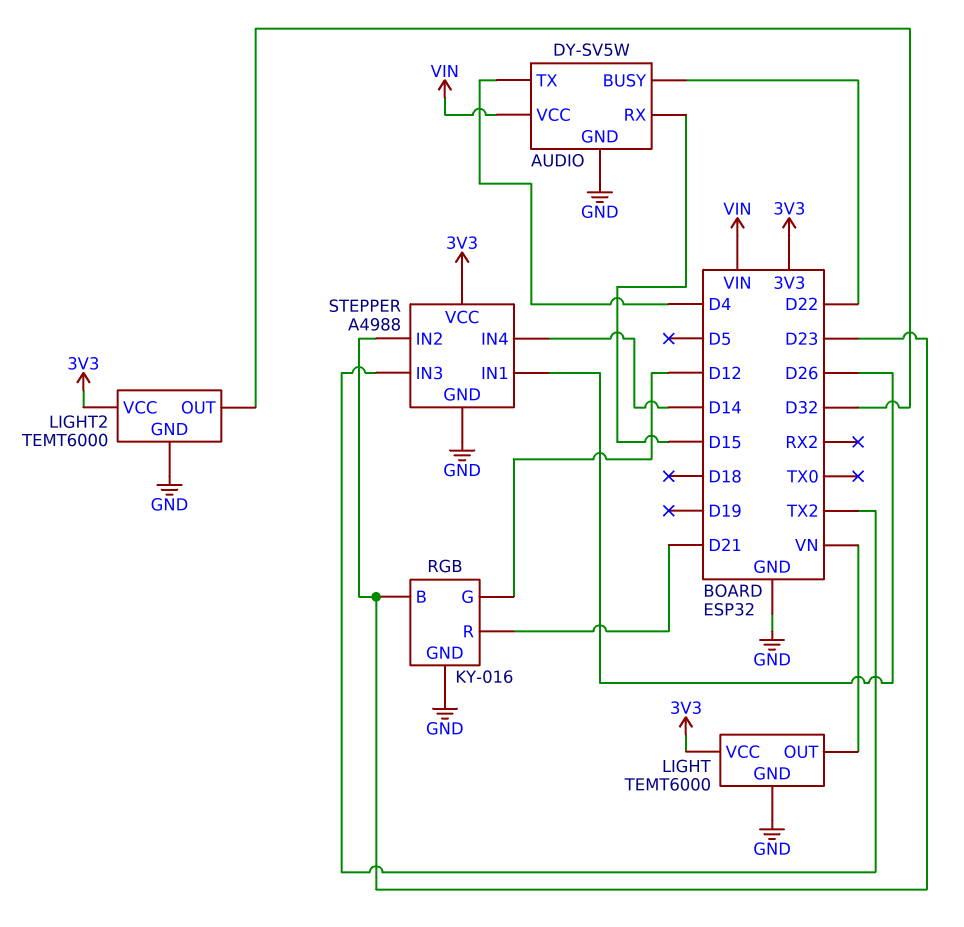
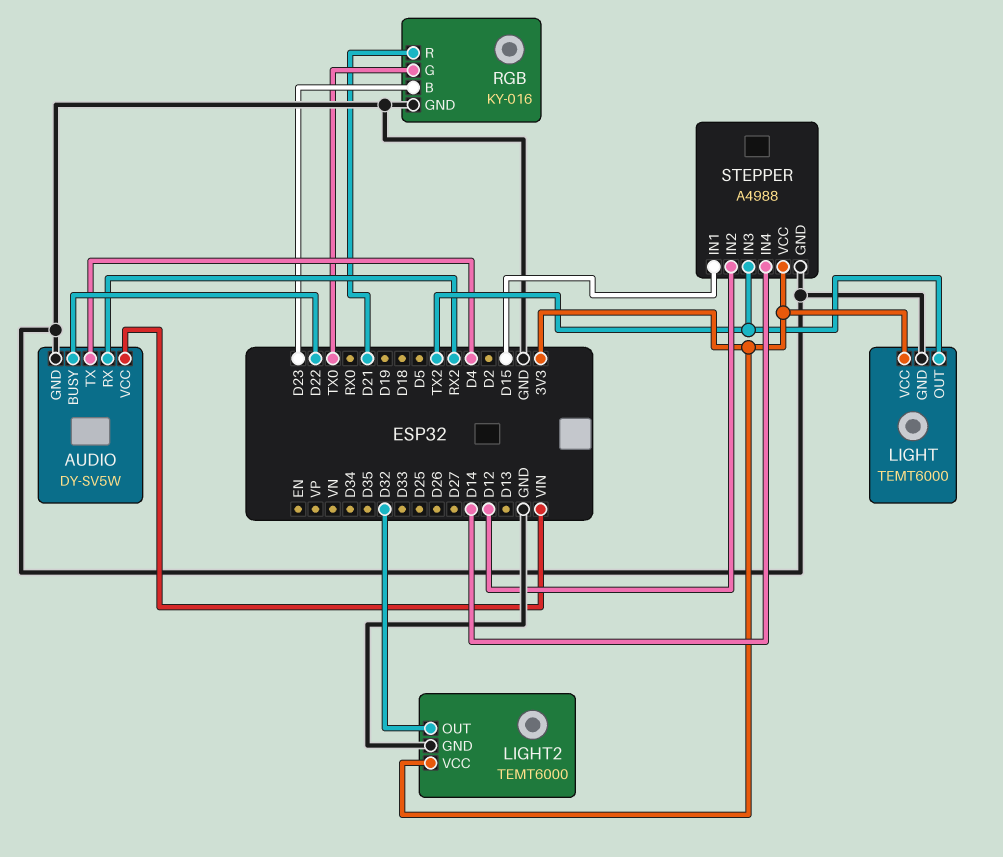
AUDIO pin RX: D15 -> RX2
LIGHT pin OUT: VN -> TX2
RGB pin G: D12 -> TX0
STEPPER pin IN1: D26 -> D15
STEPPER pin IN2: D23 -> D12

